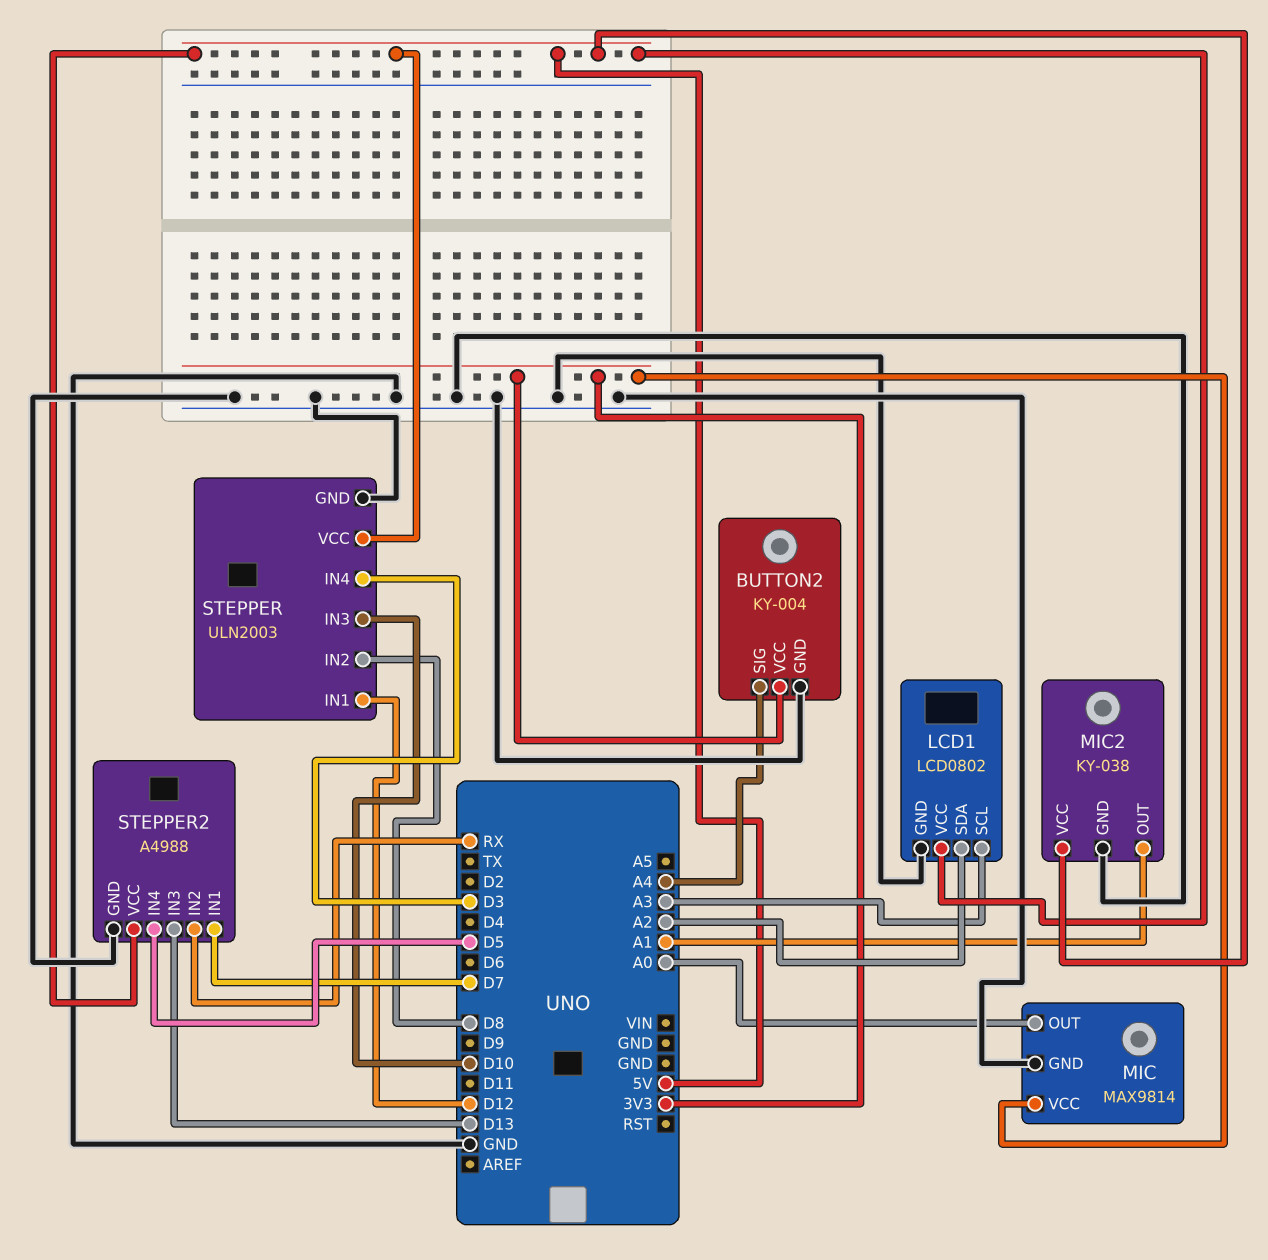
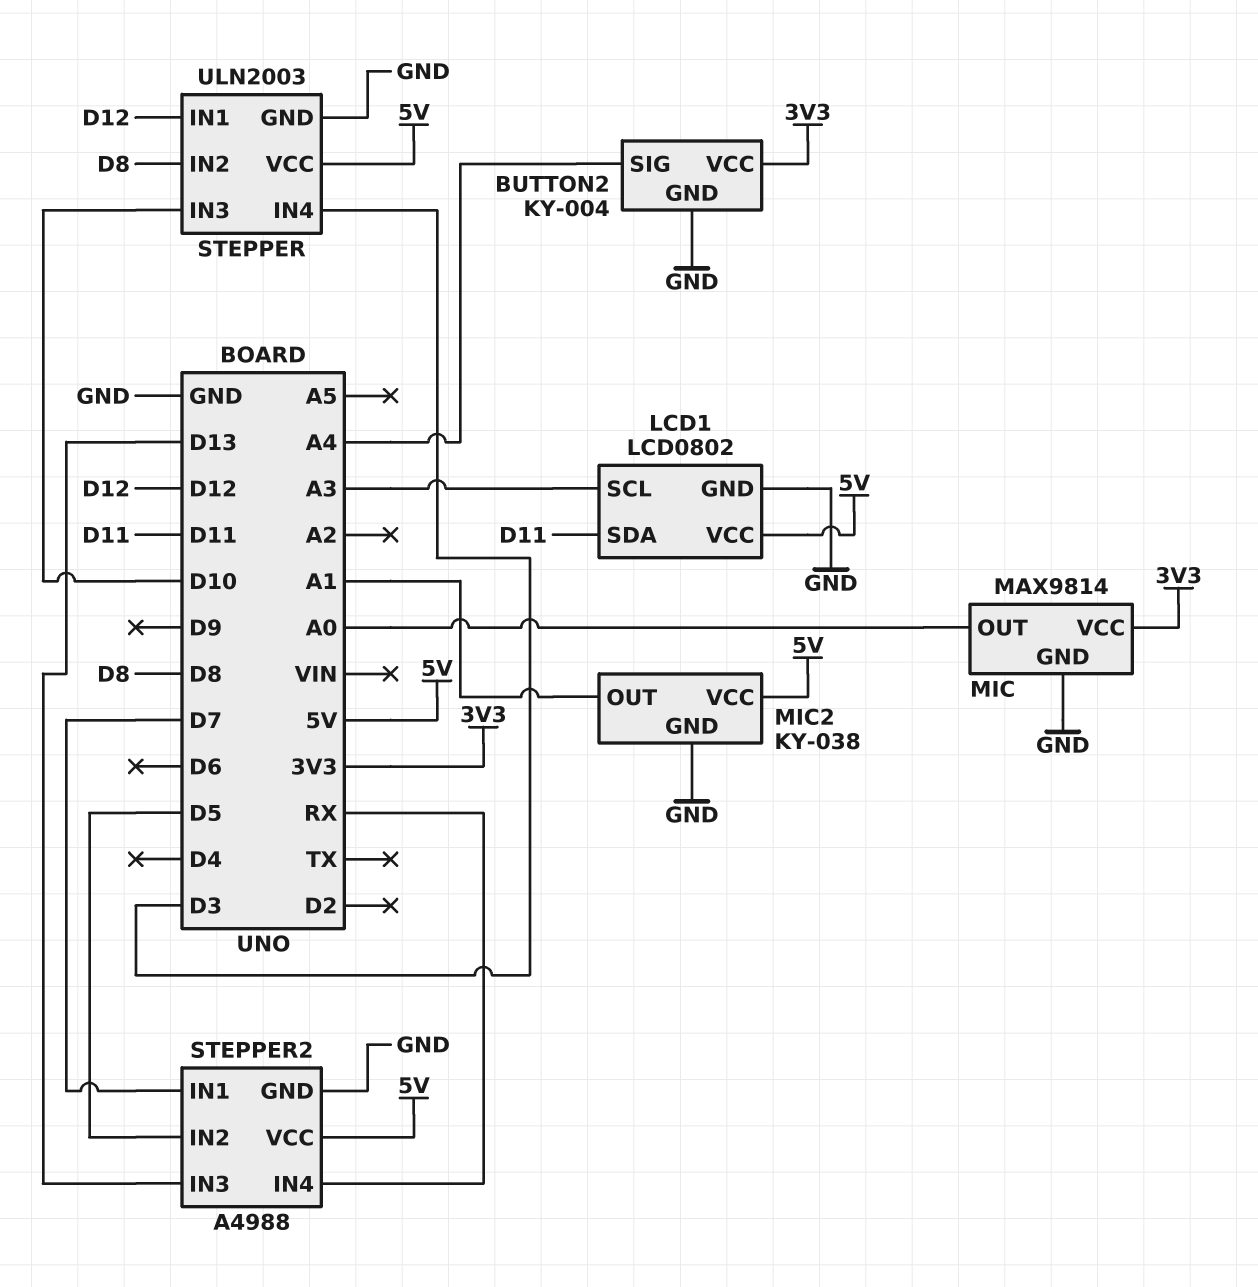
LCD1 pin SDA: A2 -> D11
STEPPER2 pin IN2: RX -> D5
STEPPER2 pin IN4: D5 -> RX

